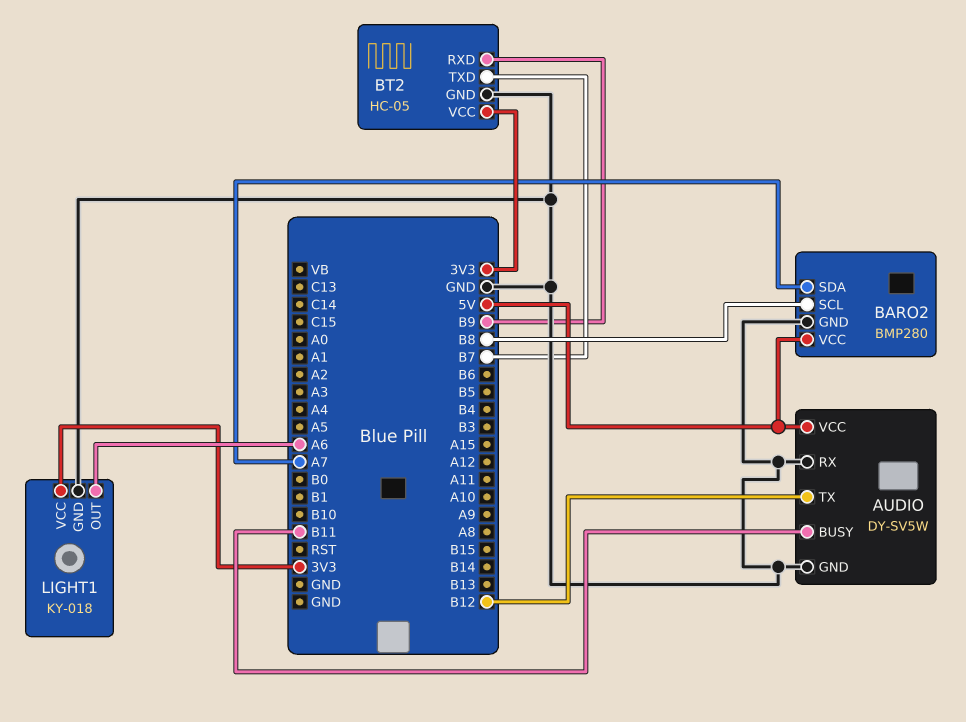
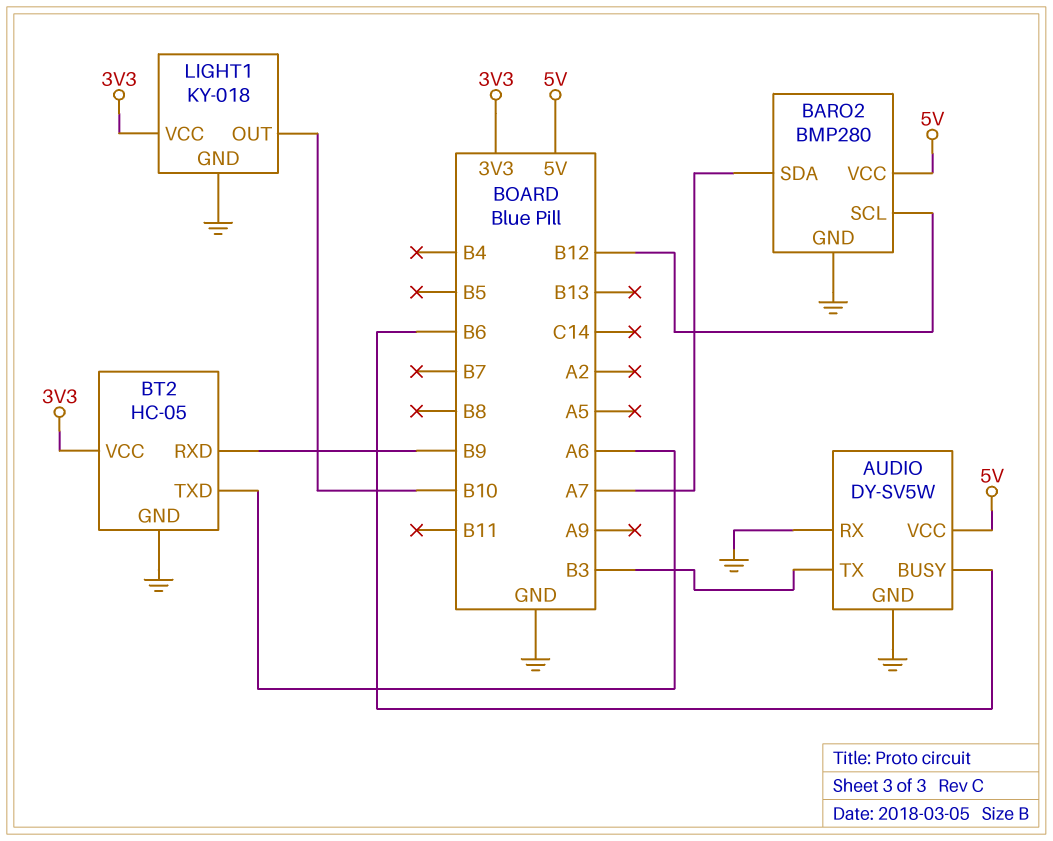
AUDIO pin BUSY: B11 -> B6
AUDIO pin TX: B12 -> B3
BARO2 pin SCL: B8 -> B12
BT2 pin TXD: B7 -> A6
LIGHT1 pin OUT: A6 -> B10

